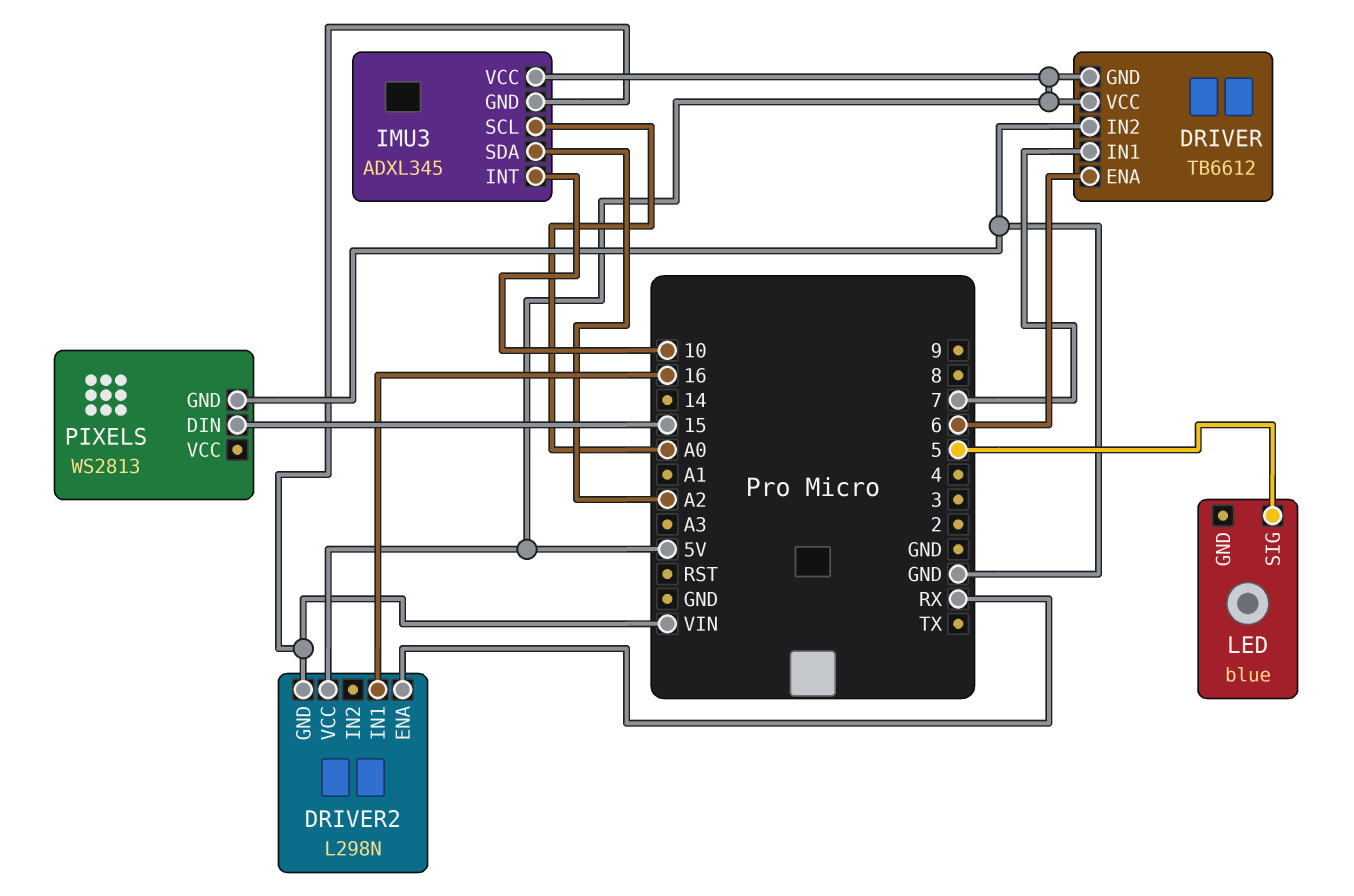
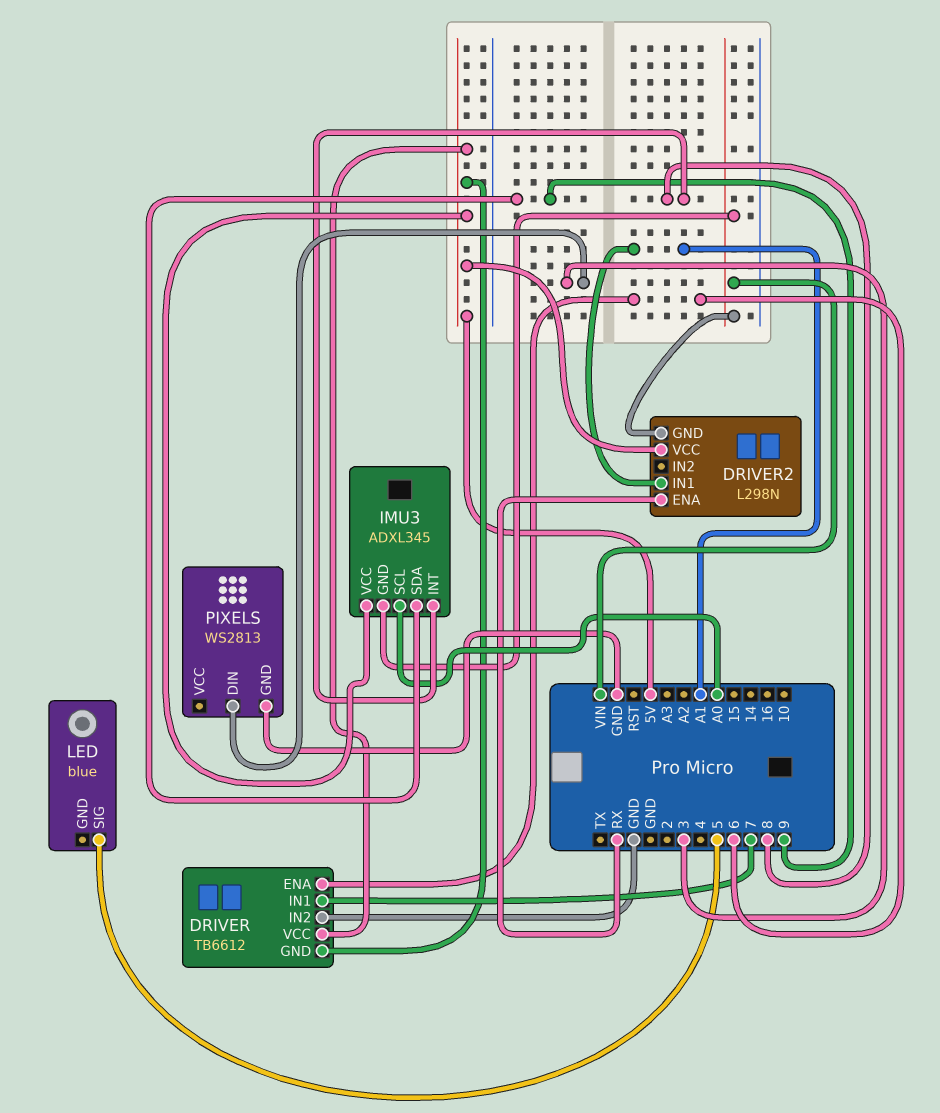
DRIVER2 pin IN1: 16 -> A1
IMU3 pin INT: 10 -> 8
IMU3 pin SDA: A2 -> 9
PIXELS pin DIN: 15 -> 3

